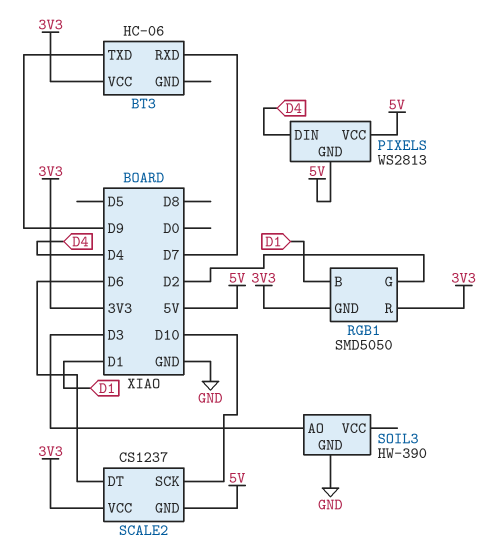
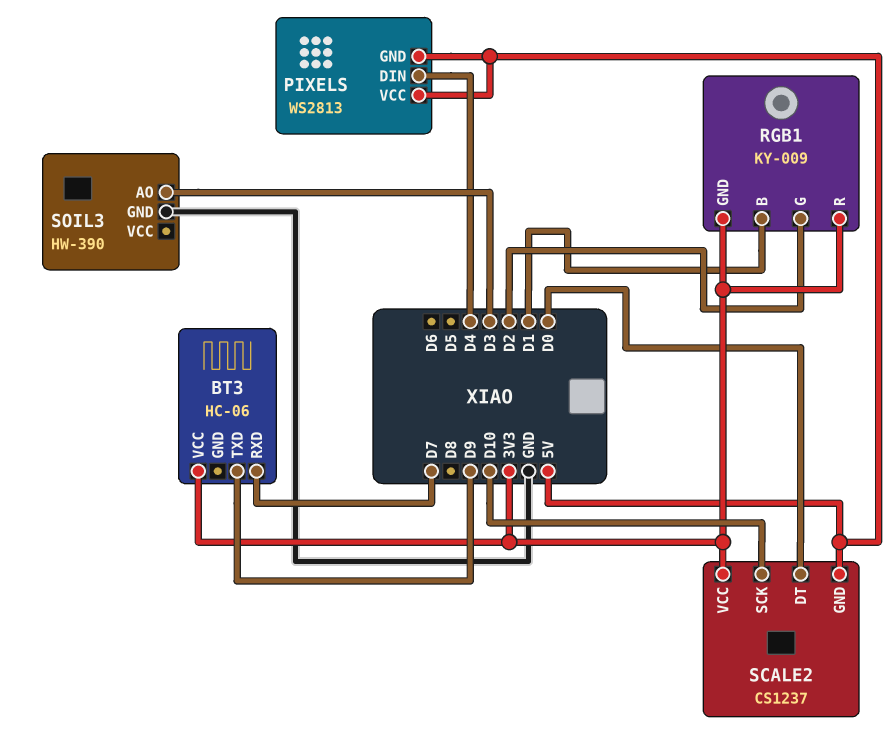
RGB1: SMD5050 -> KY-009
SCALE2 pin DT: D6 -> D0

